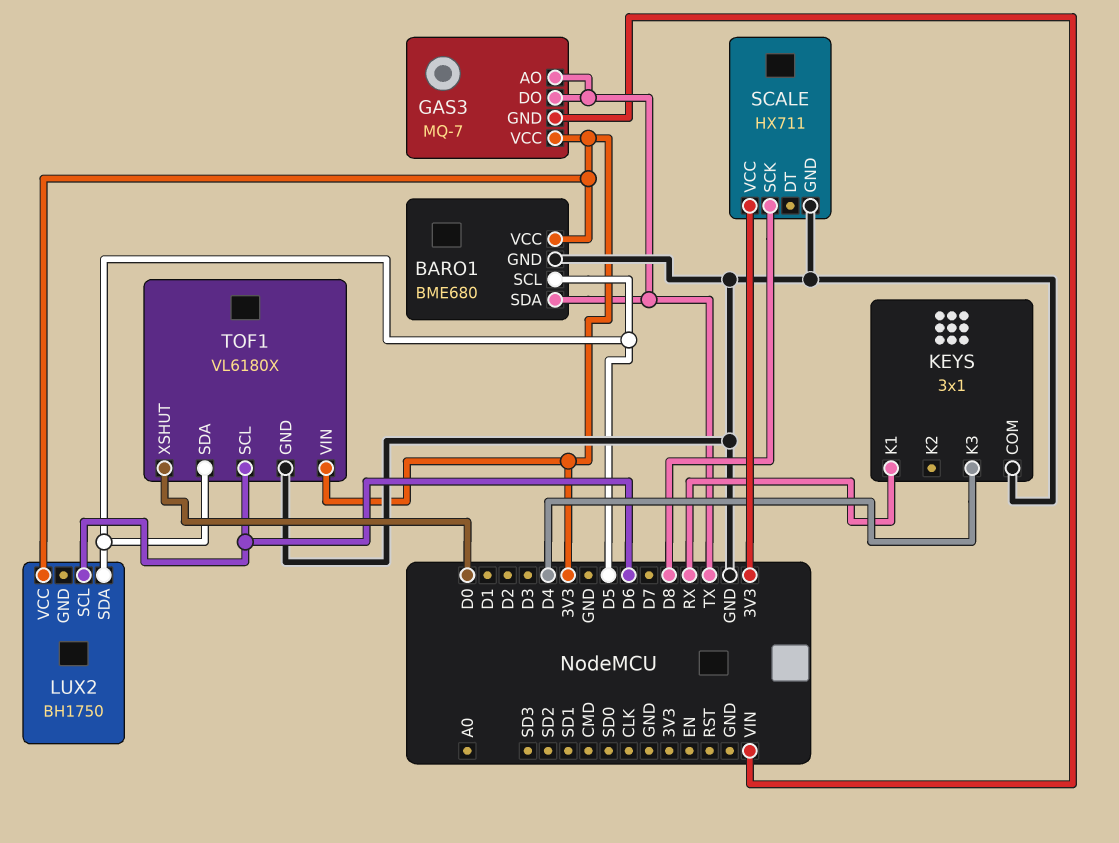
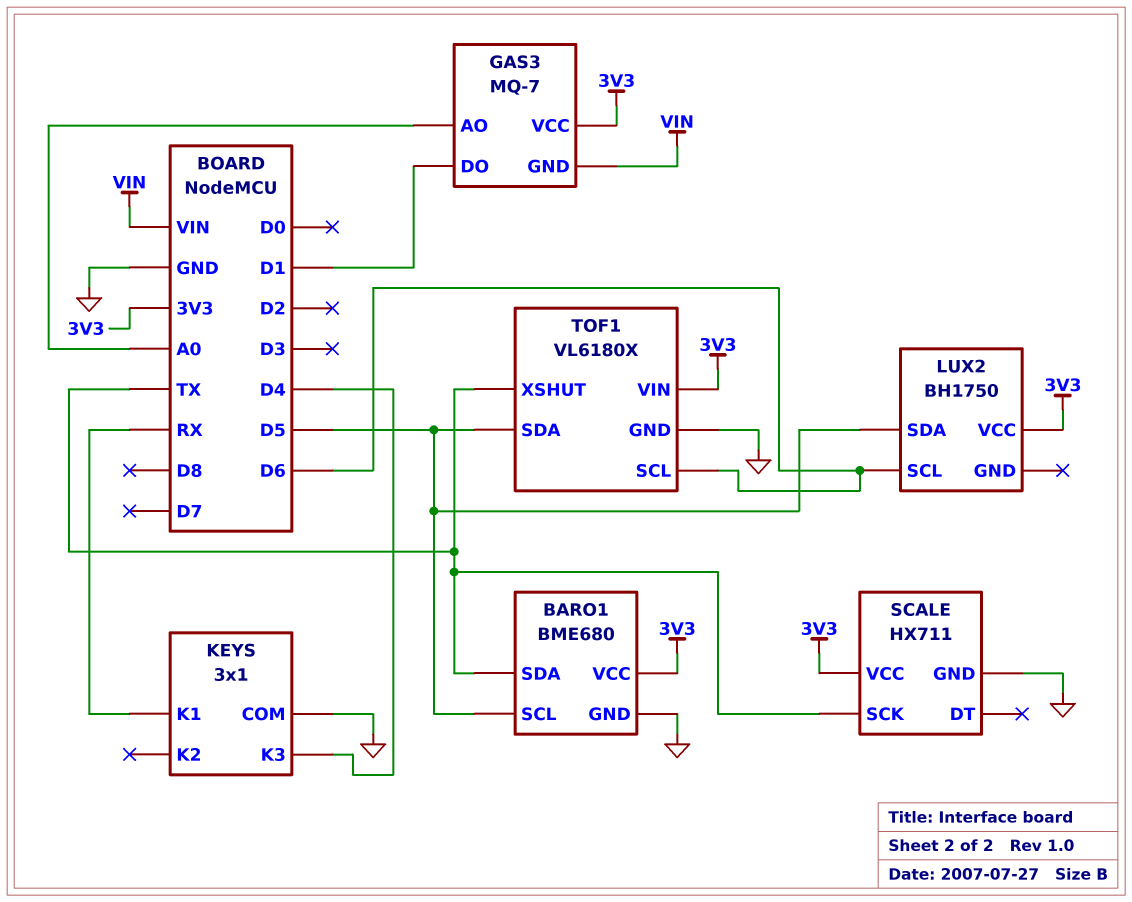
GAS3 pin AO: TX -> A0
GAS3 pin DO: TX -> D1
SCALE pin SCK: D8 -> TX
TOF1 pin XSHUT: D0 -> TX

